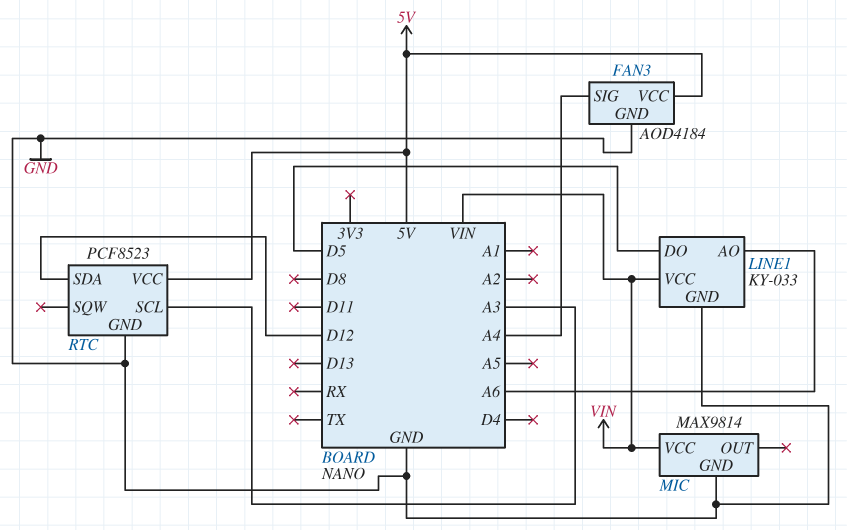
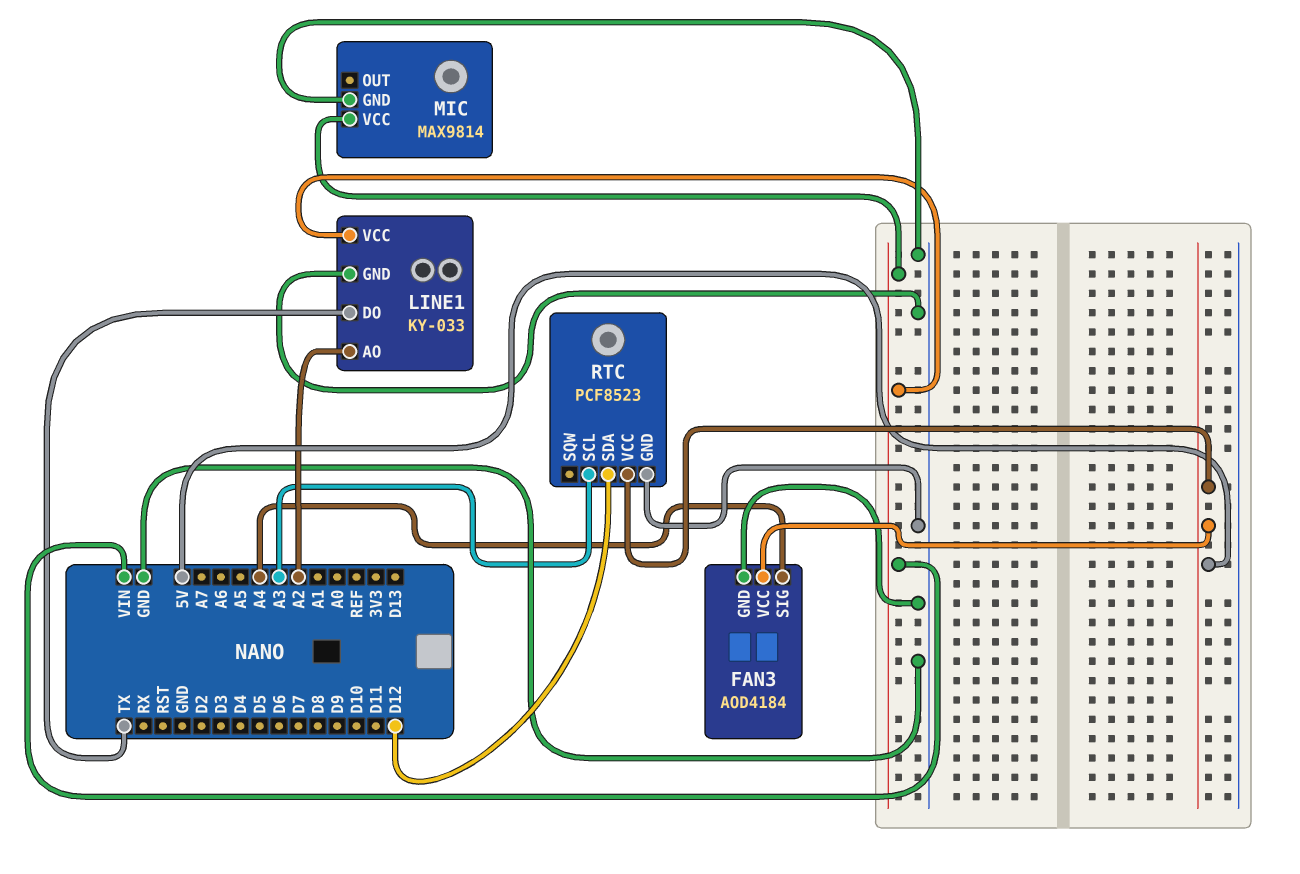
LINE1 pin AO: A6 -> A2
LINE1 pin DO: D5 -> TX

